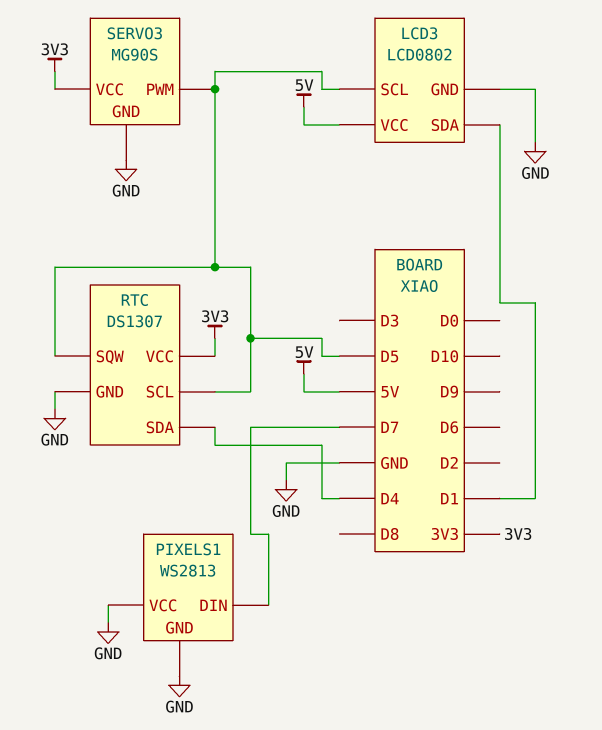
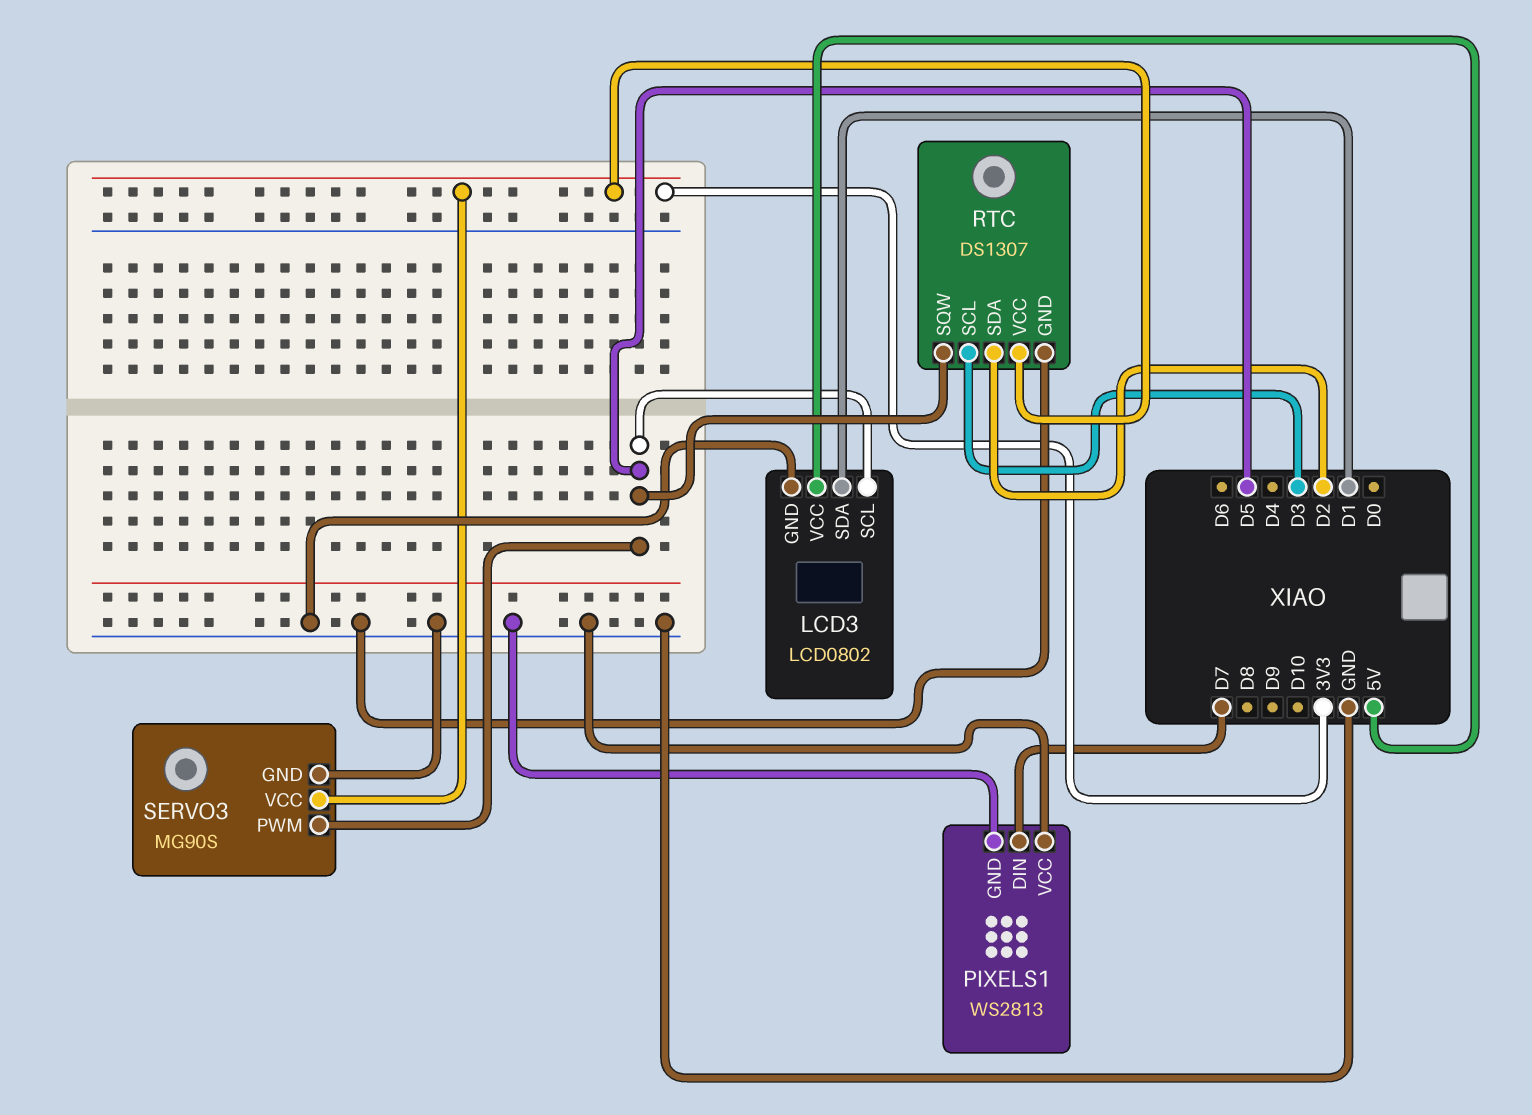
RTC pin SCL: D5 -> D3
RTC pin SDA: D4 -> D2

